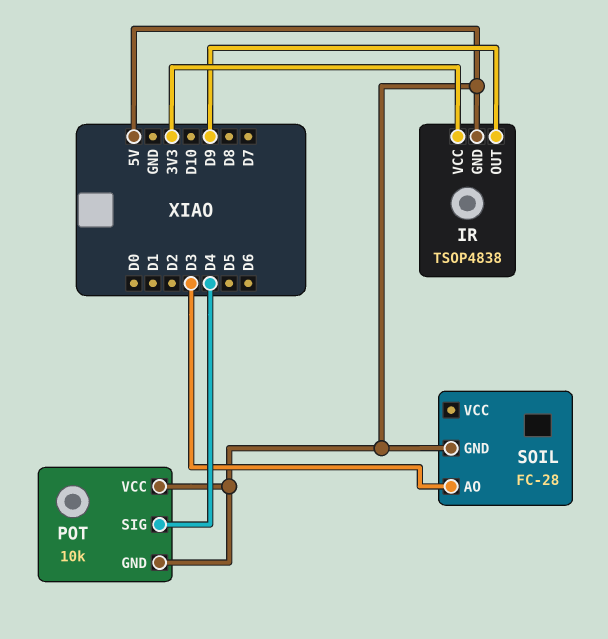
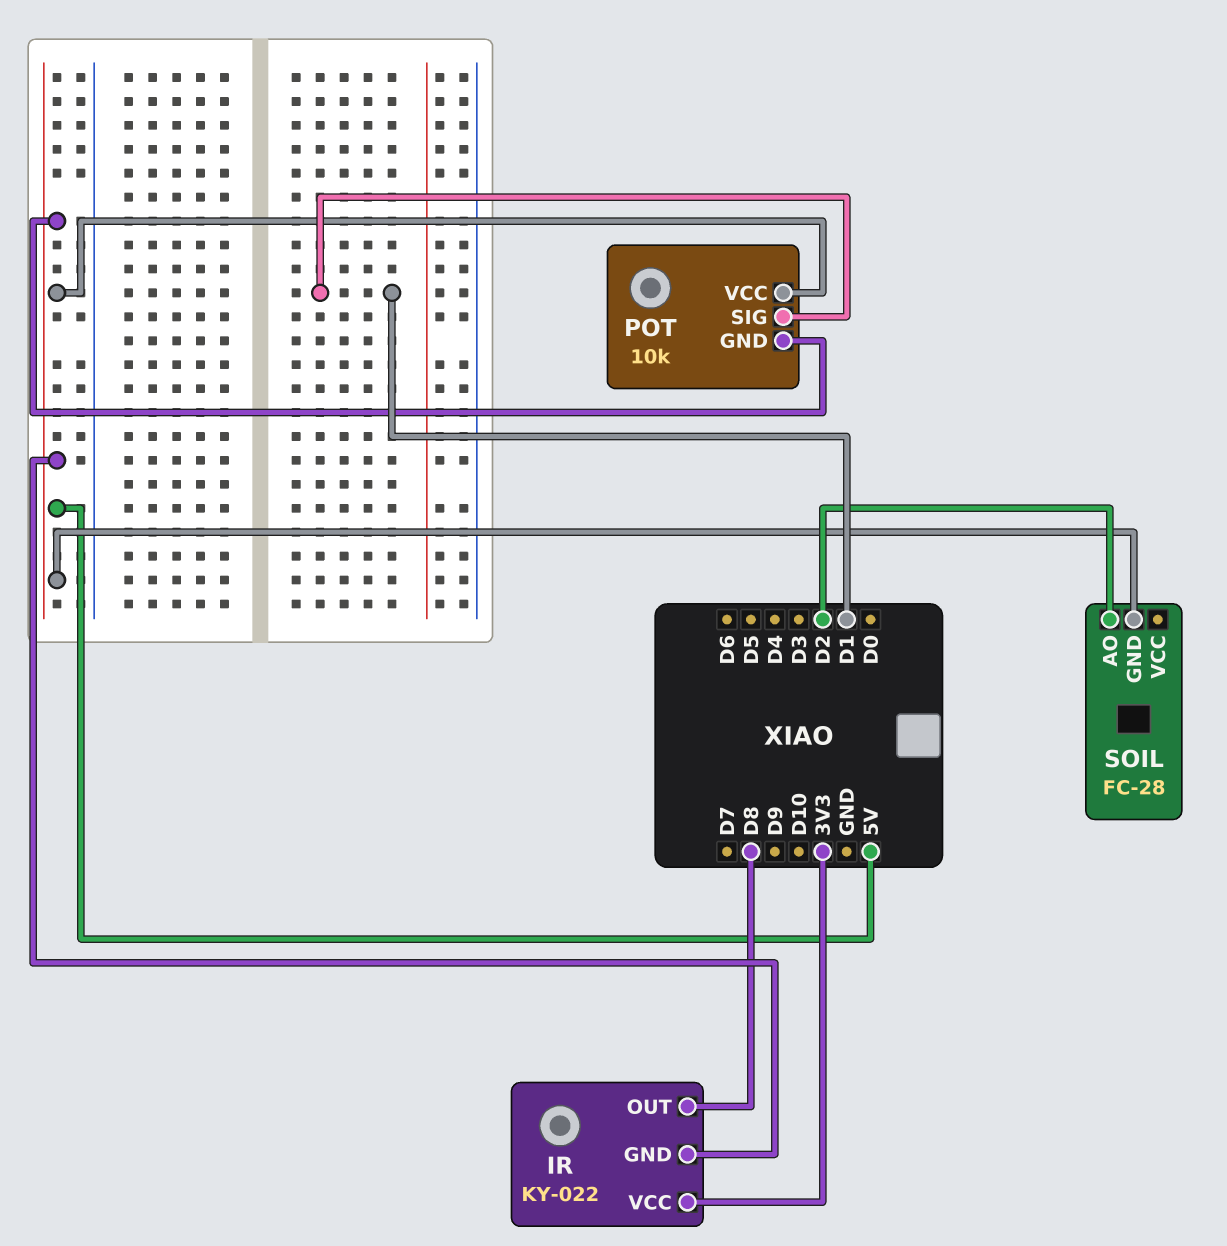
IR: TSOP4838 -> KY-022
IR pin OUT: D9 -> D8
POT pin SIG: D4 -> D1
SOIL pin AO: D3 -> D2

